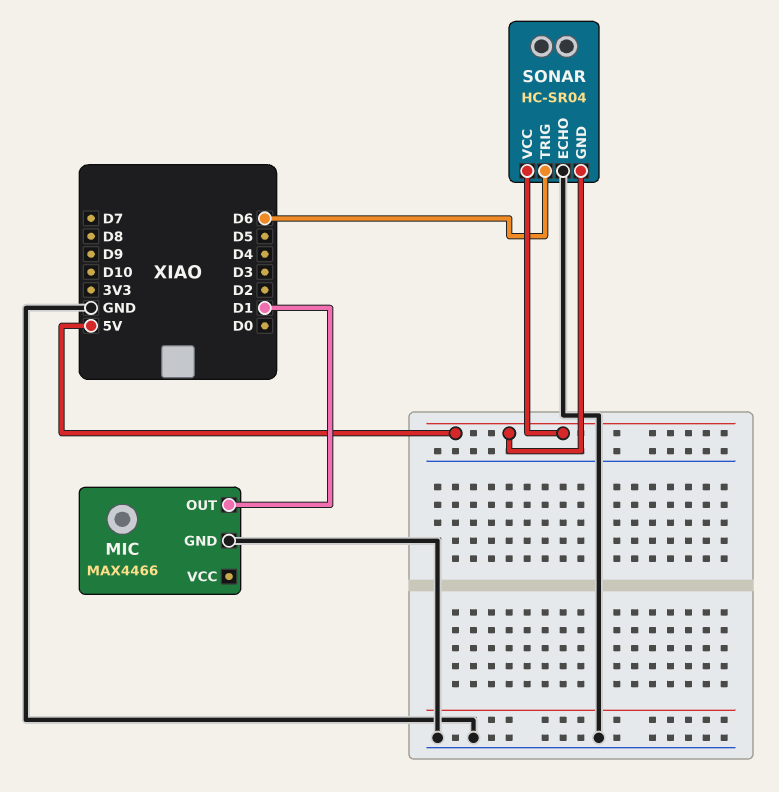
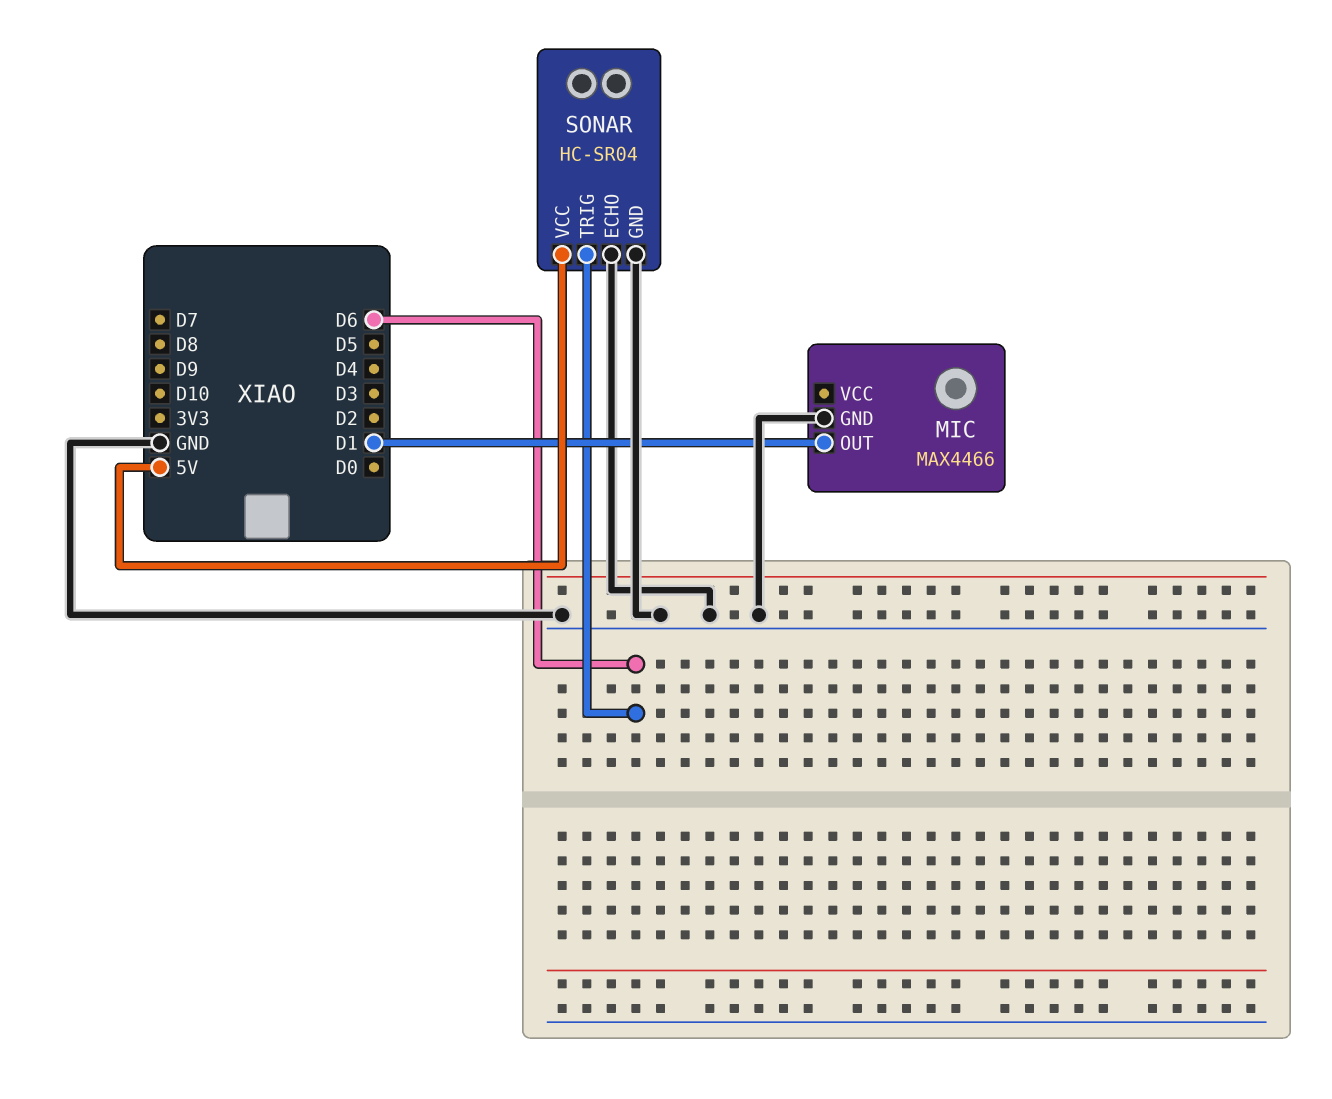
SONAR pin GND: 5V -> GND

